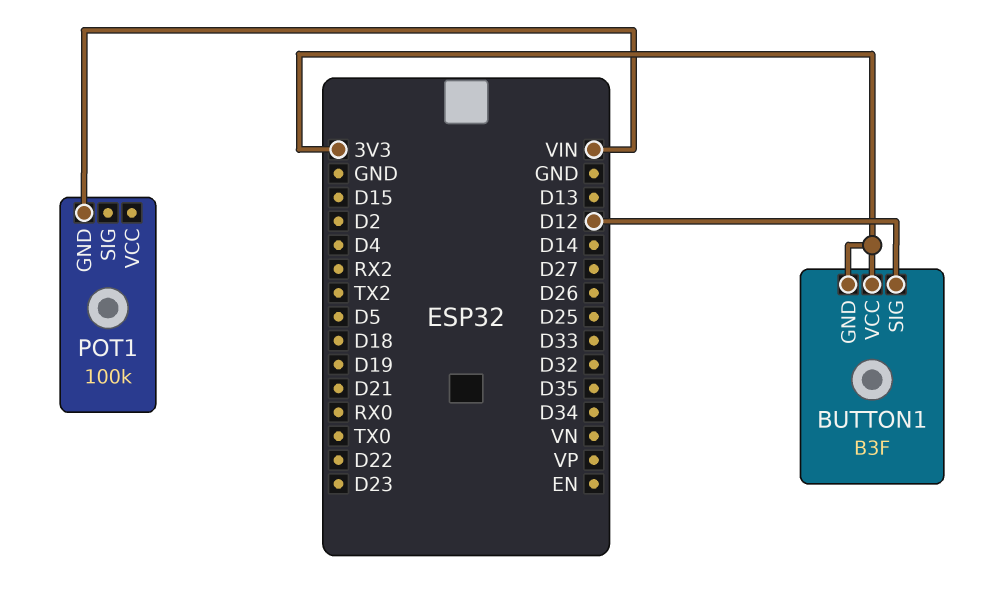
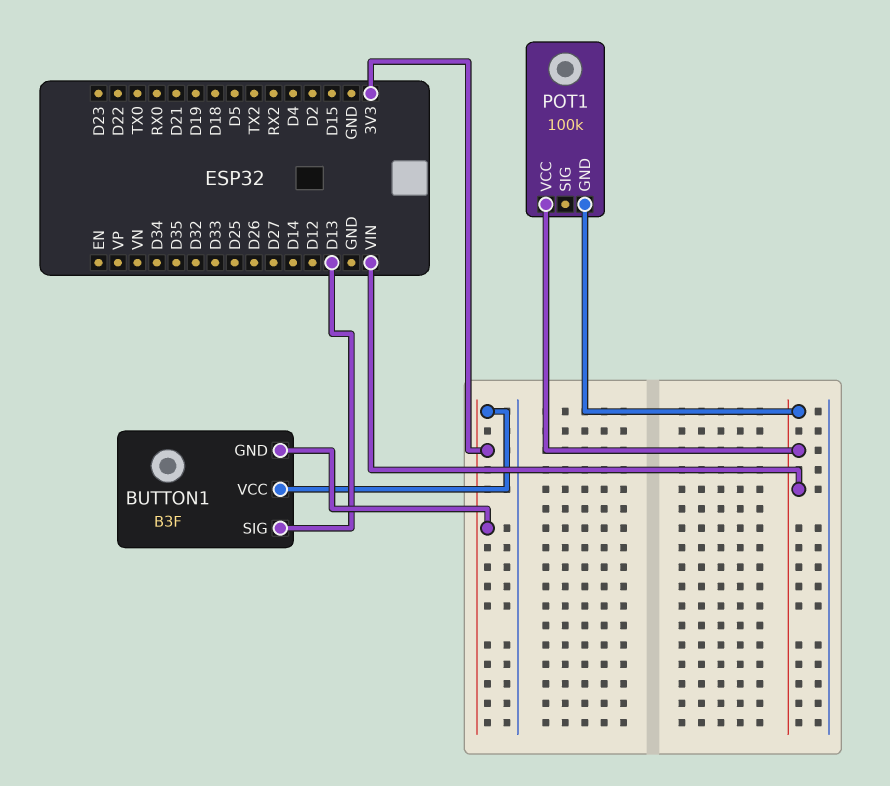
BUTTON1 pin SIG: D12 -> D13
POT1 pin VCC: none -> VIN

